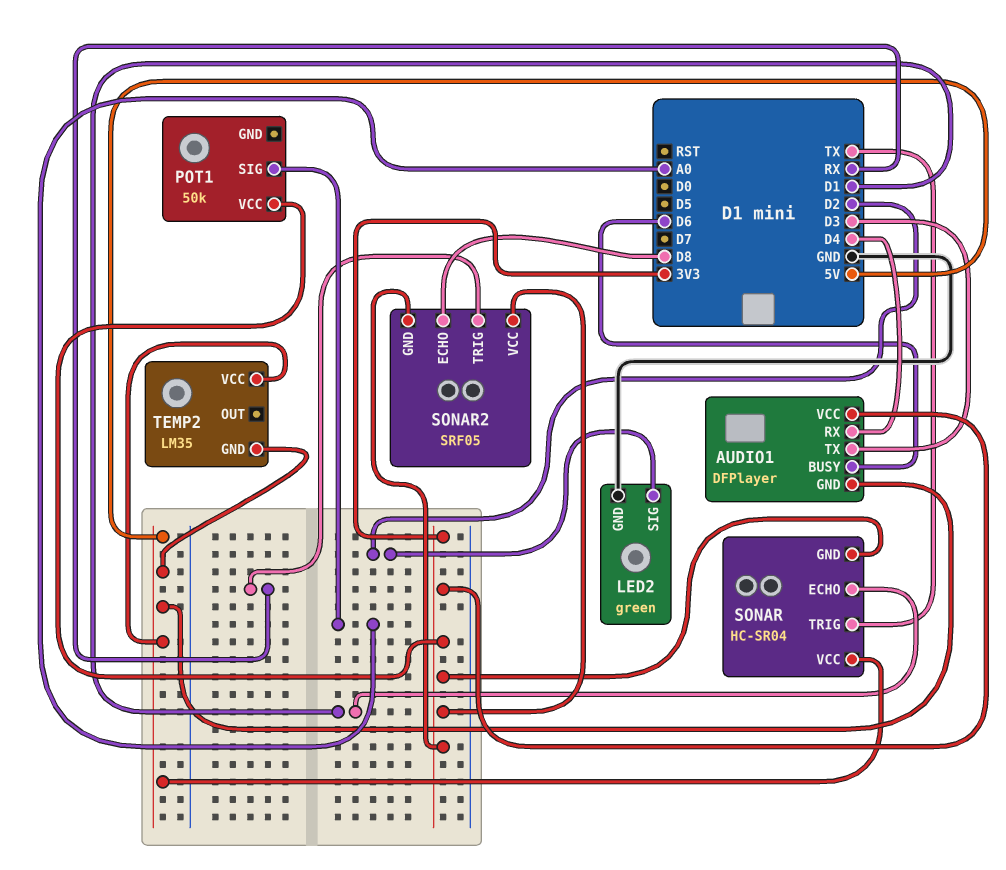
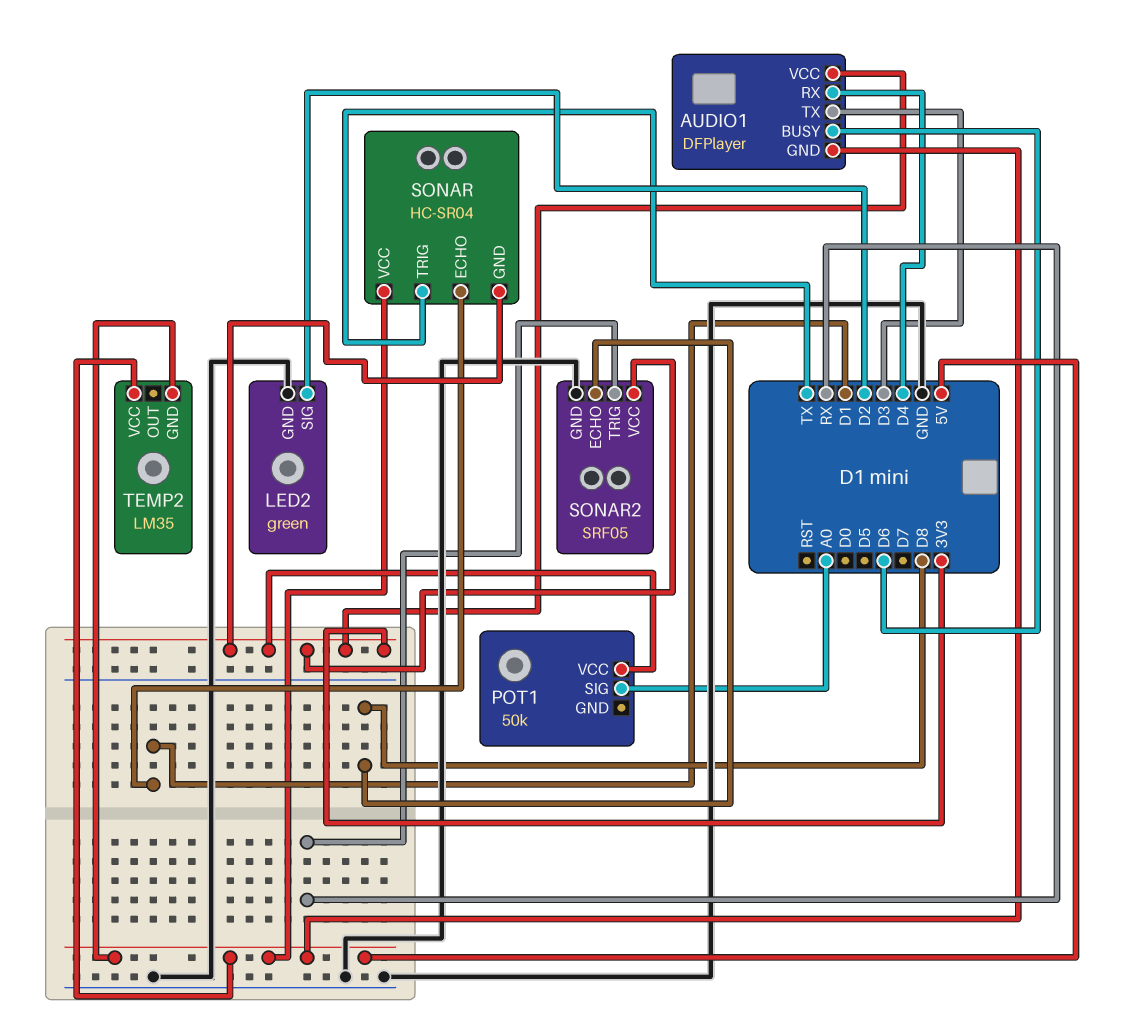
SONAR2 pin GND: 3V3 -> GND

